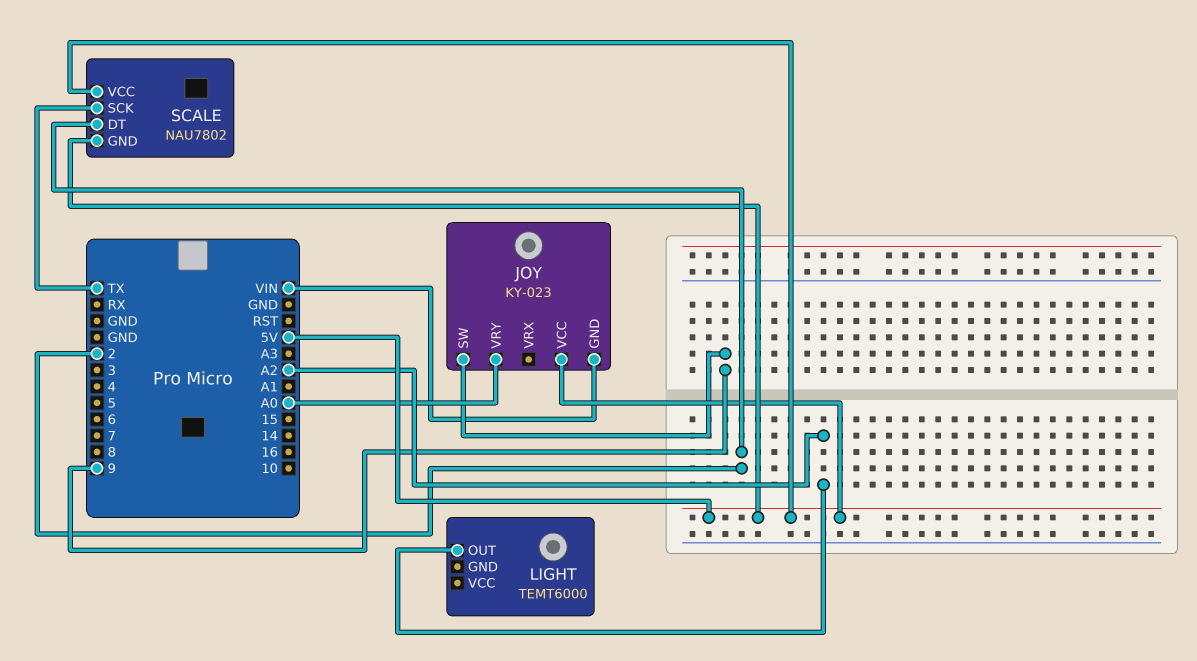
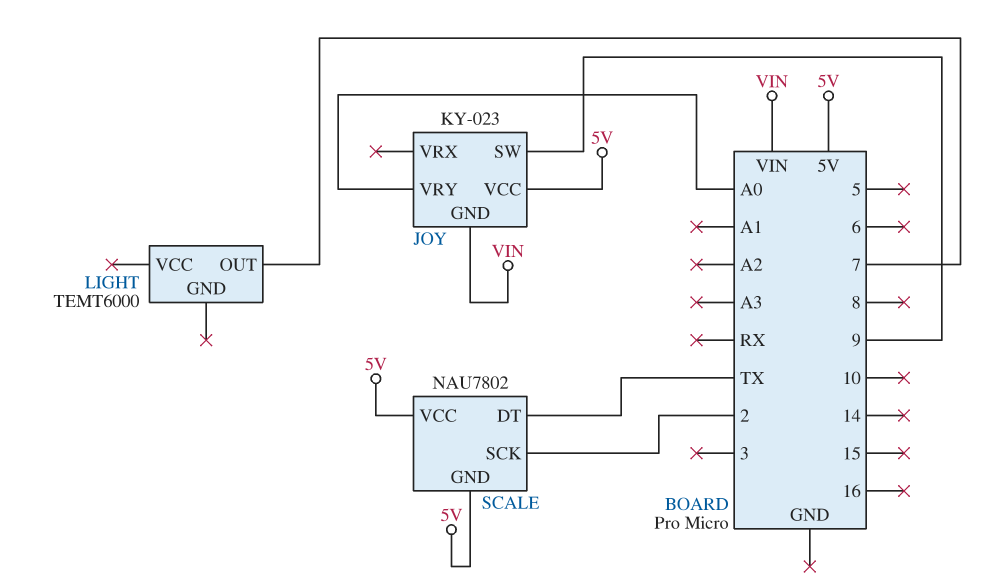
LIGHT pin OUT: A2 -> 7
SCALE pin DT: 2 -> TX
SCALE pin SCK: TX -> 2

